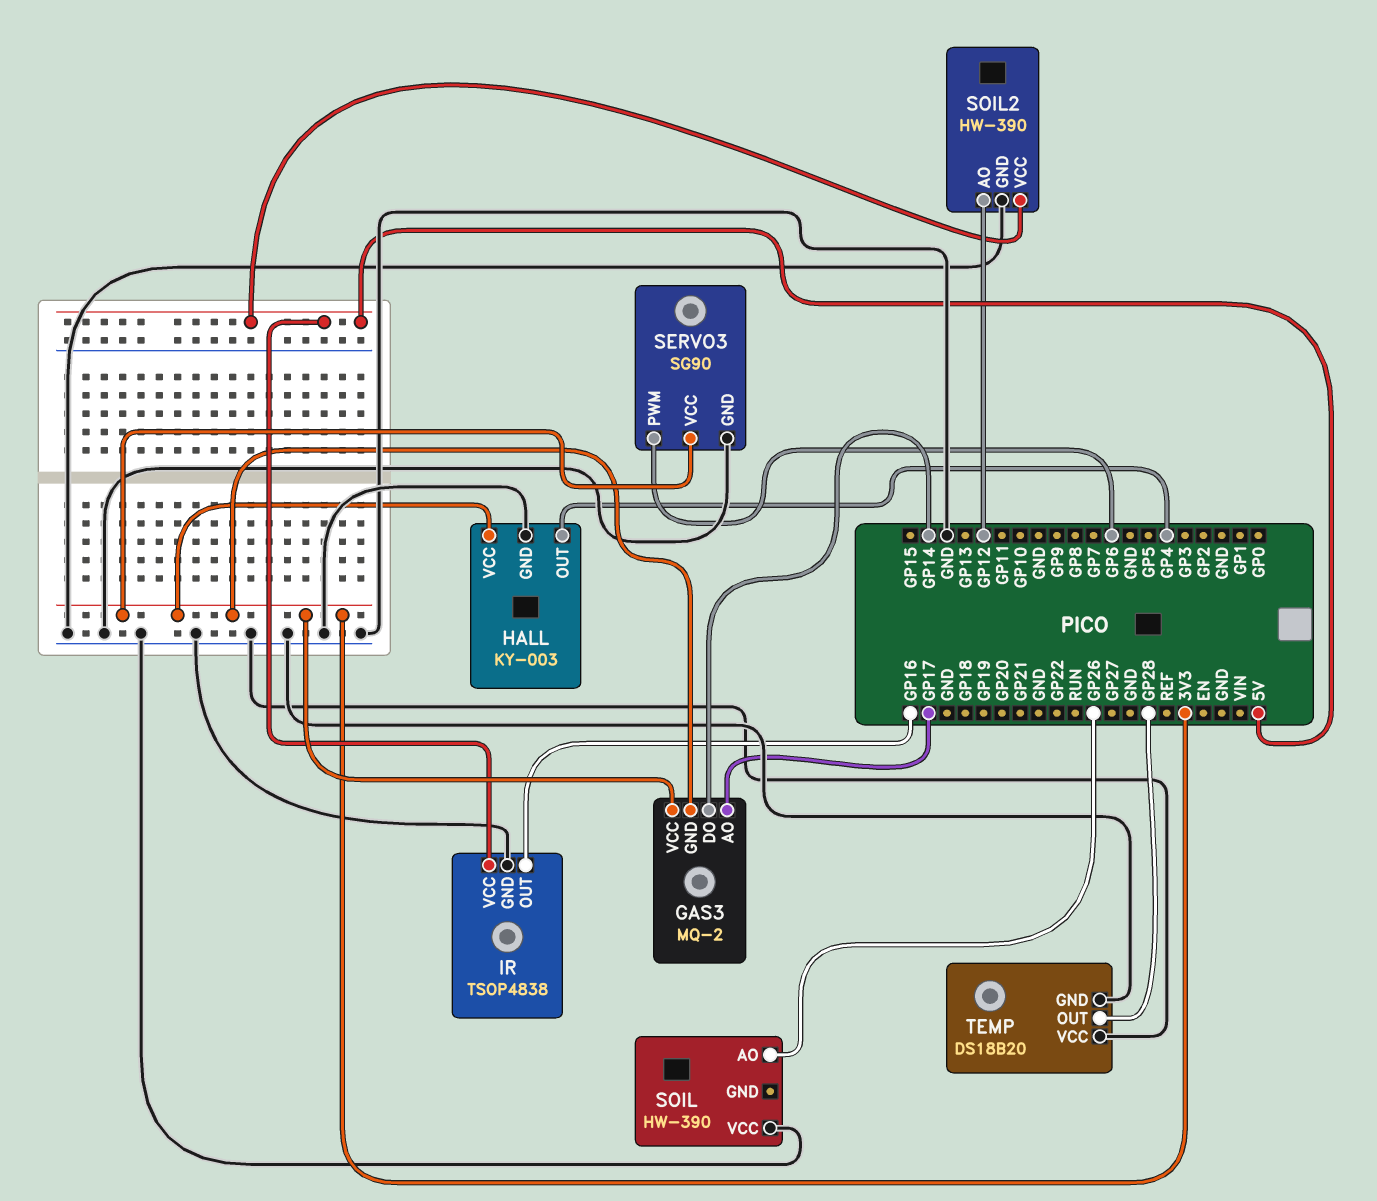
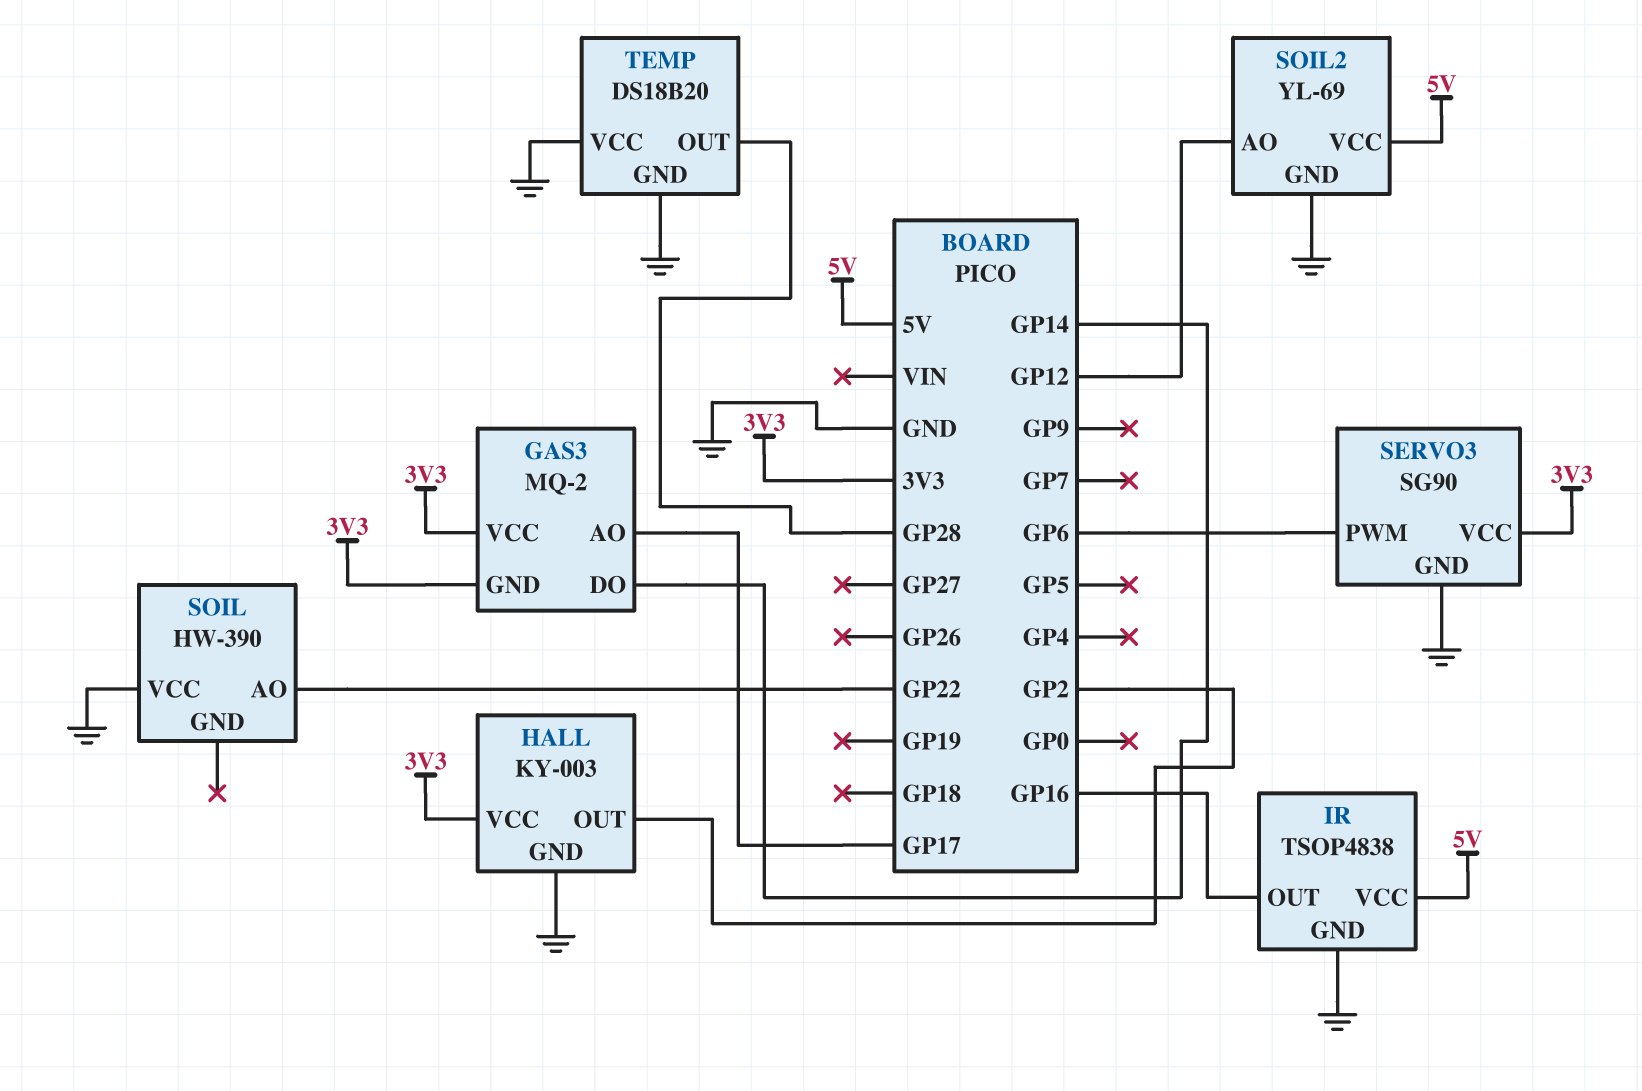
HALL pin OUT: GP4 -> GP2
SOIL pin AO: GP26 -> GP22
SOIL2: HW-390 -> YL-69

